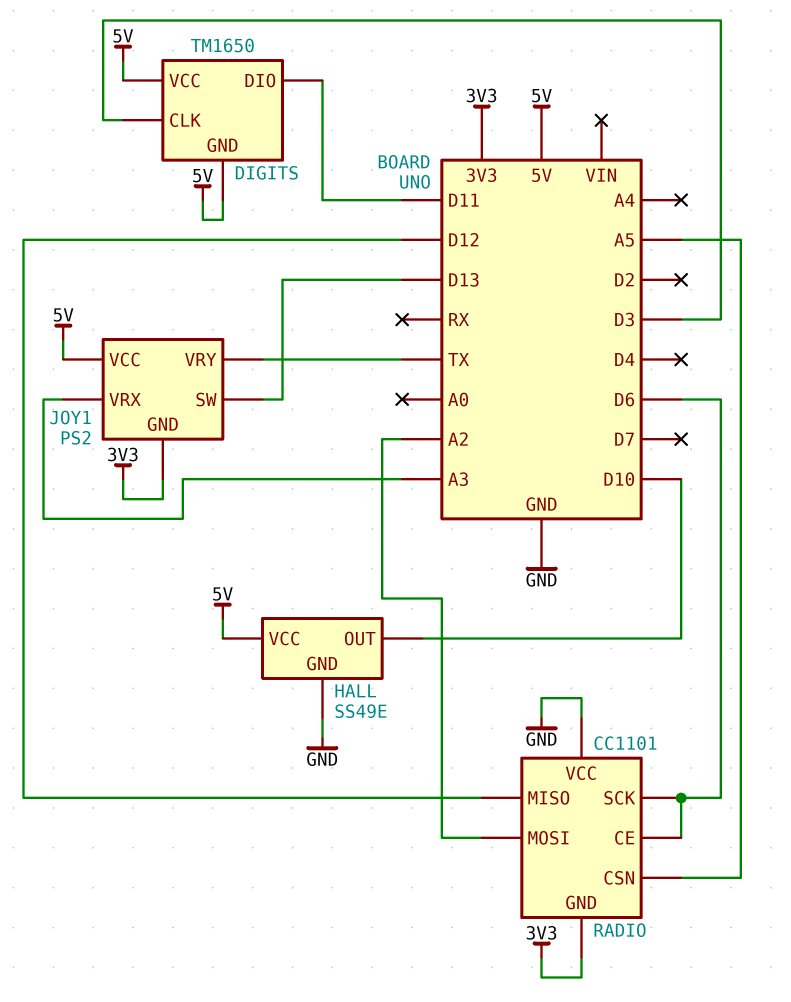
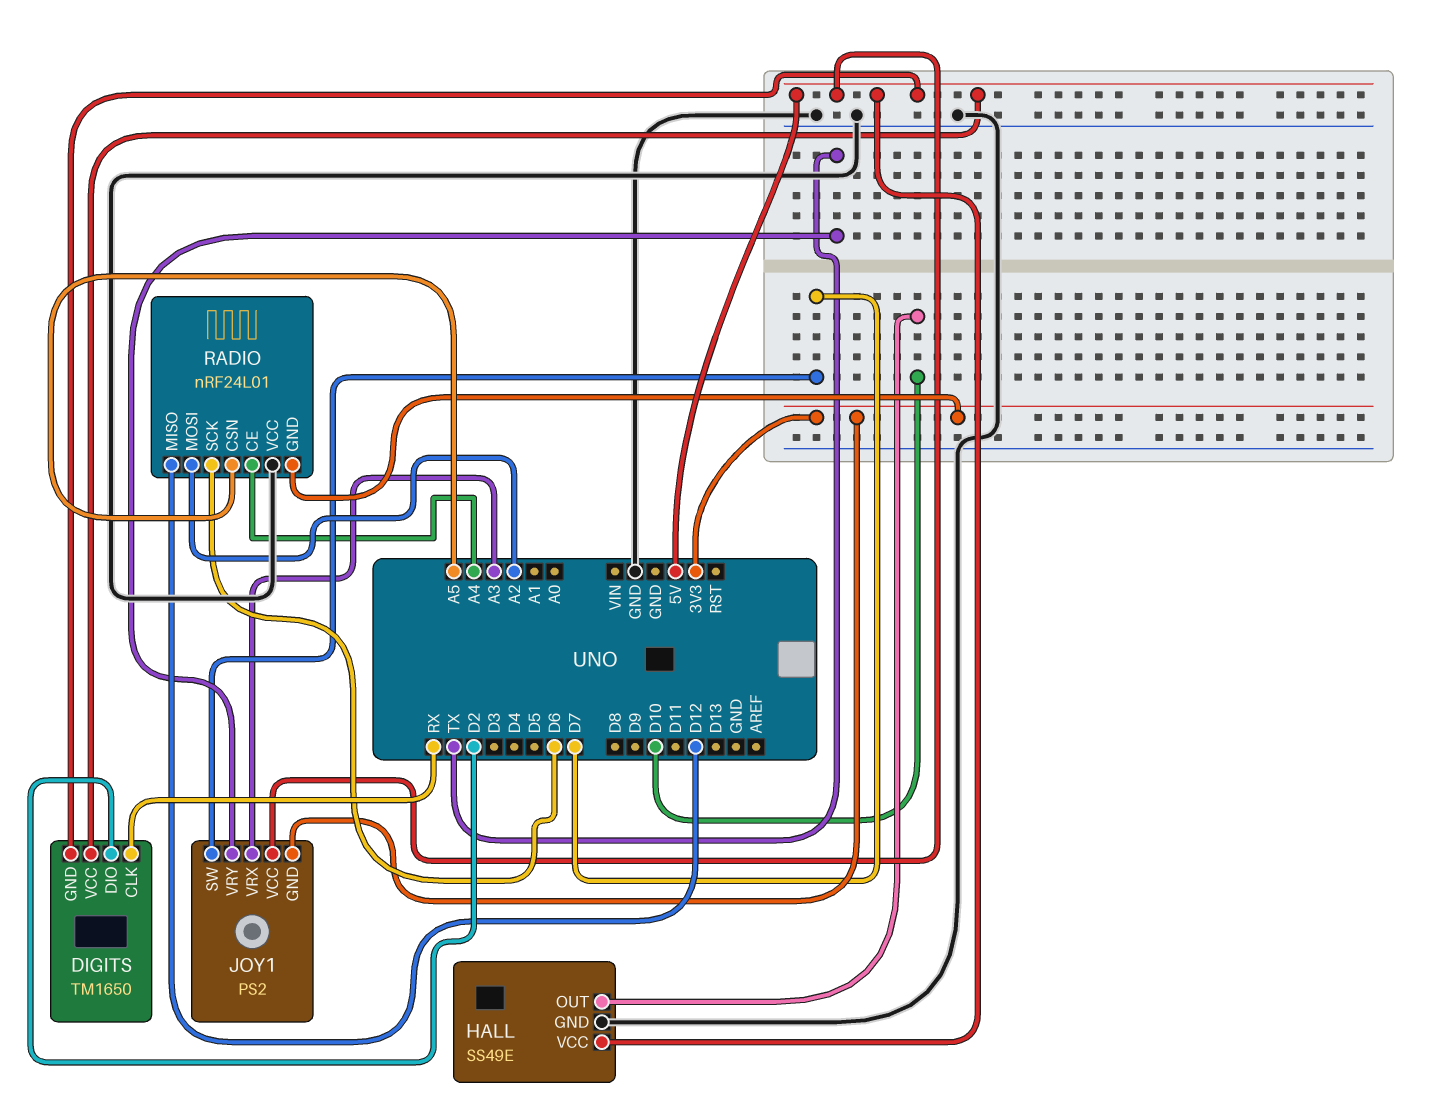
DIGITS pin CLK: D3 -> RX
DIGITS pin DIO: D11 -> D2
JOY1 pin SW: D13 -> D7
RADIO: CC1101 -> nRF24L01
RADIO pin CE: D6 -> A4

